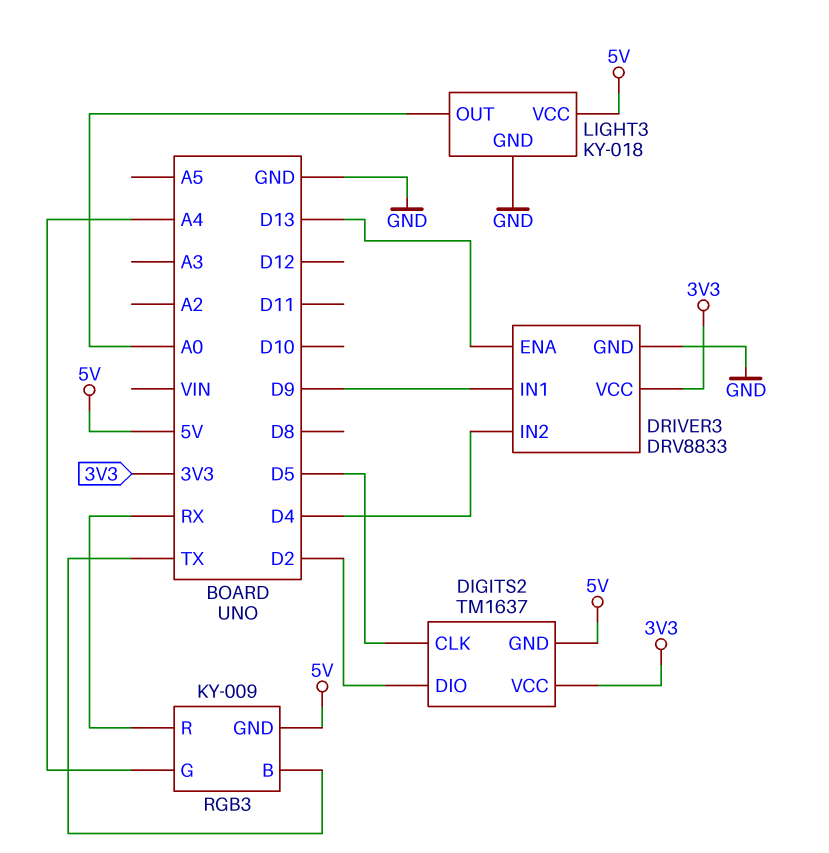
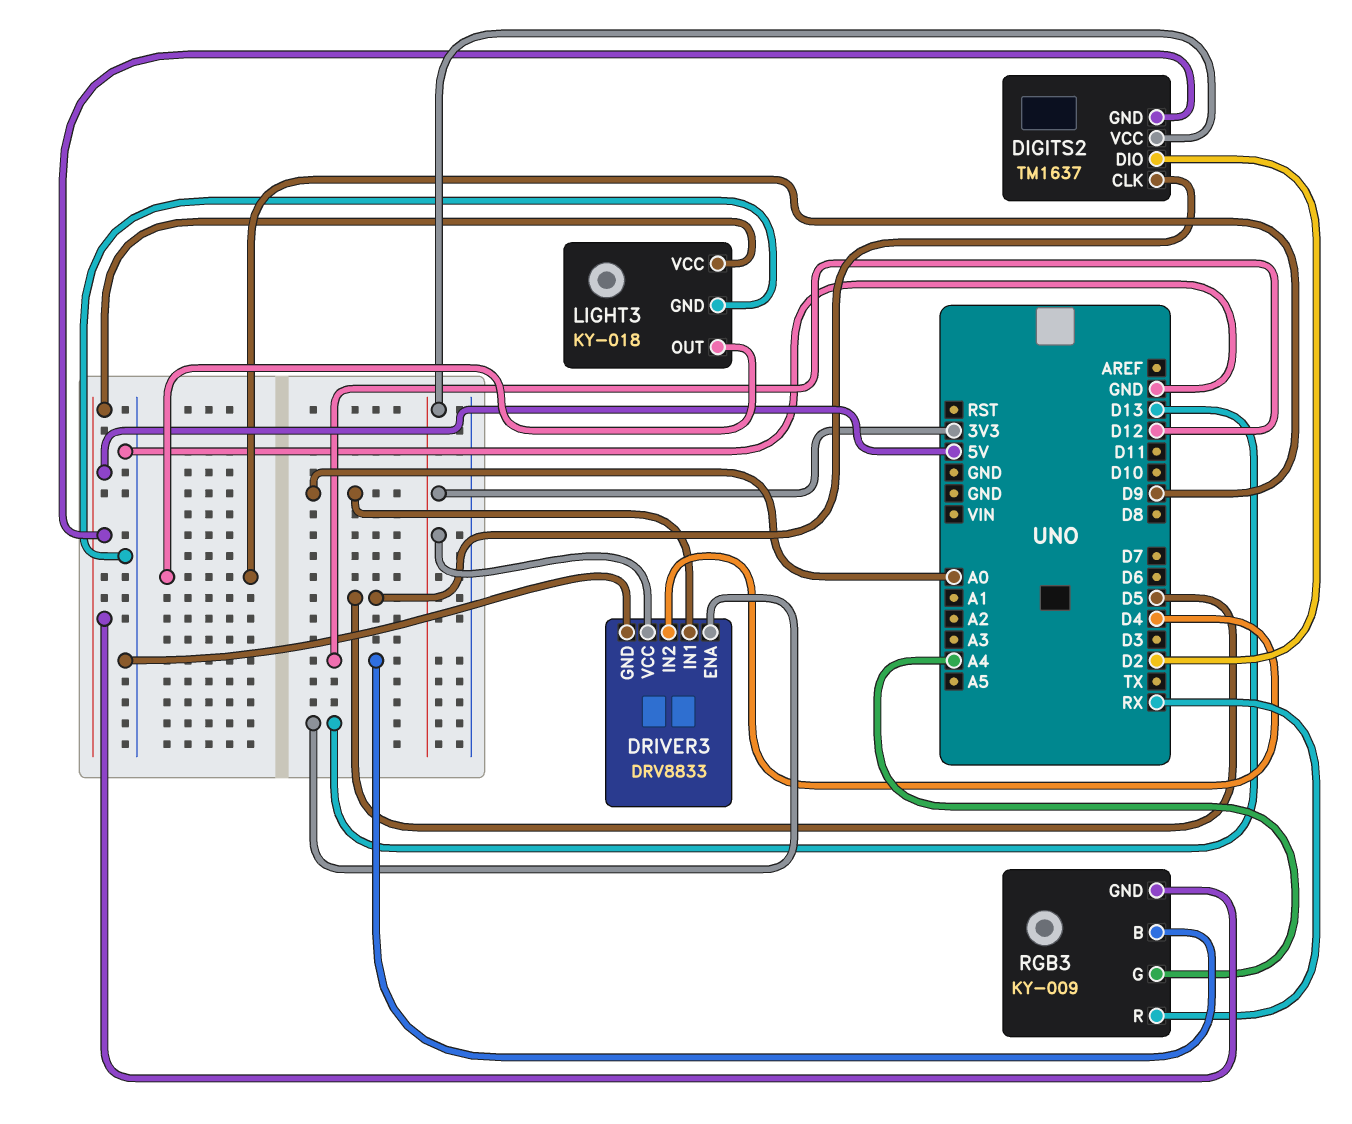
DRIVER3 pin IN1: D9 -> A0
LIGHT3 pin OUT: A0 -> D9
RGB3 pin B: TX -> D12

